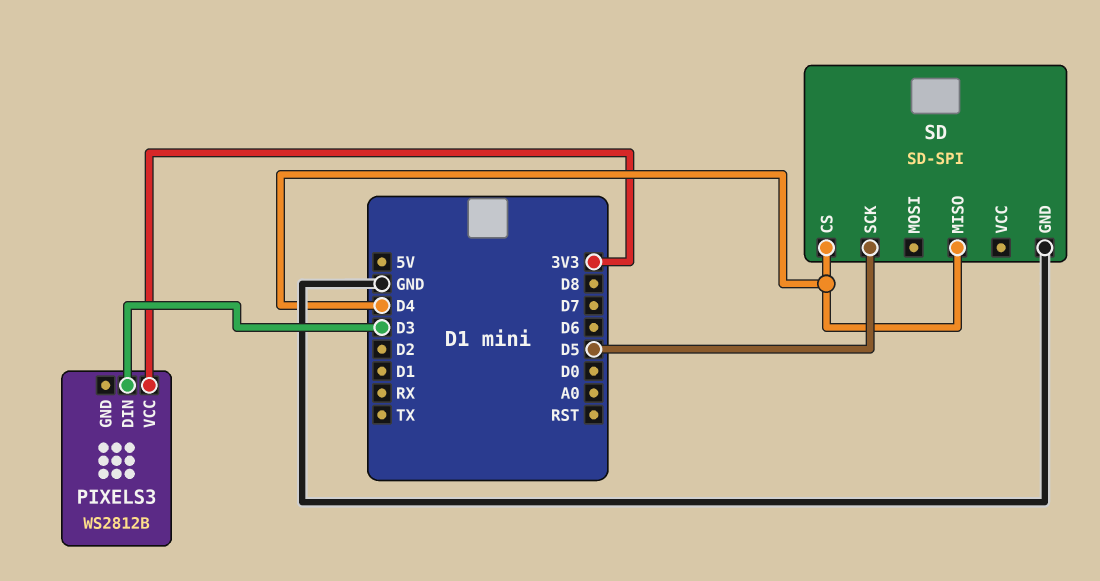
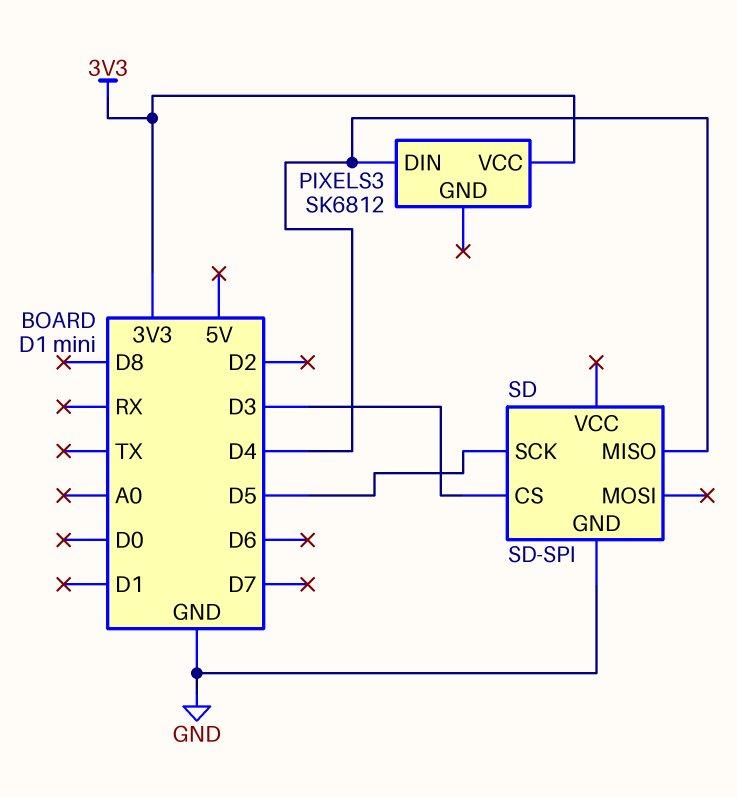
PIXELS3: WS2812B -> SK6812
PIXELS3 pin DIN: D3 -> D4
SD pin CS: D4 -> D3

